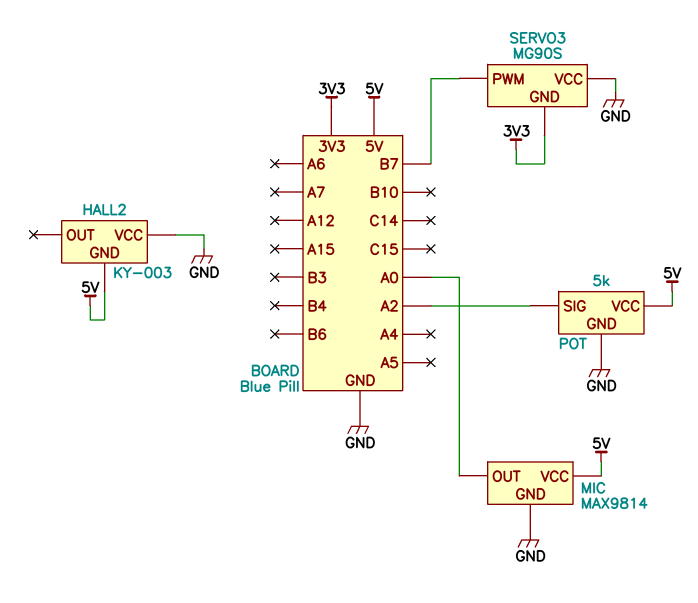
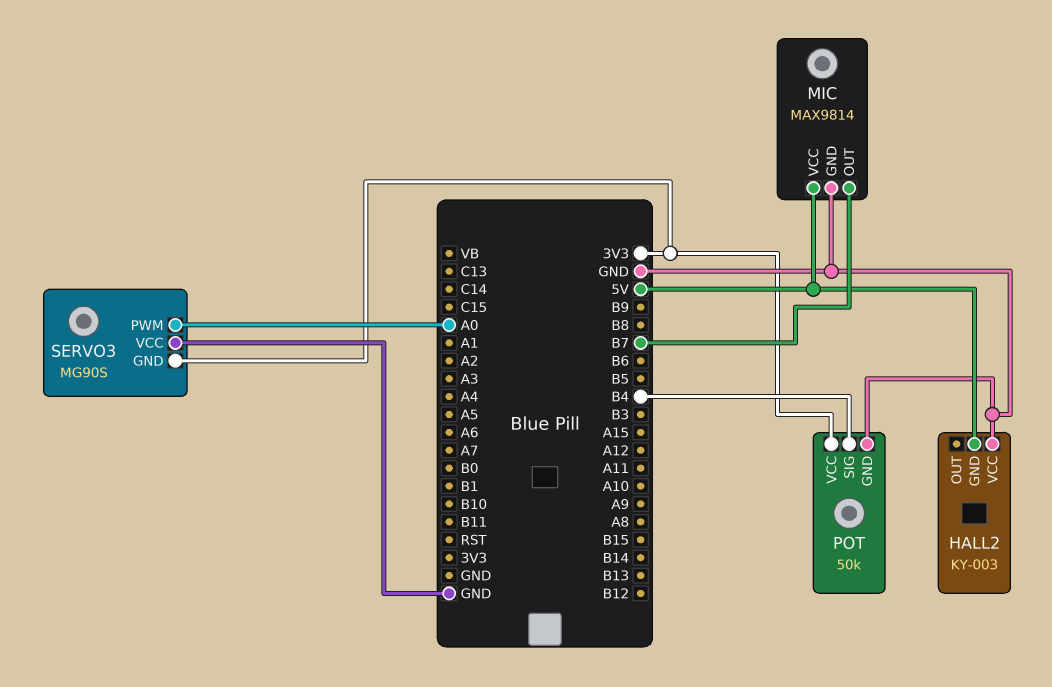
MIC pin OUT: A0 -> B7
POT: 5k -> 50k
POT pin SIG: A2 -> B4
POT pin VCC: 5V -> 3V3
SERVO3 pin PWM: B7 -> A0

